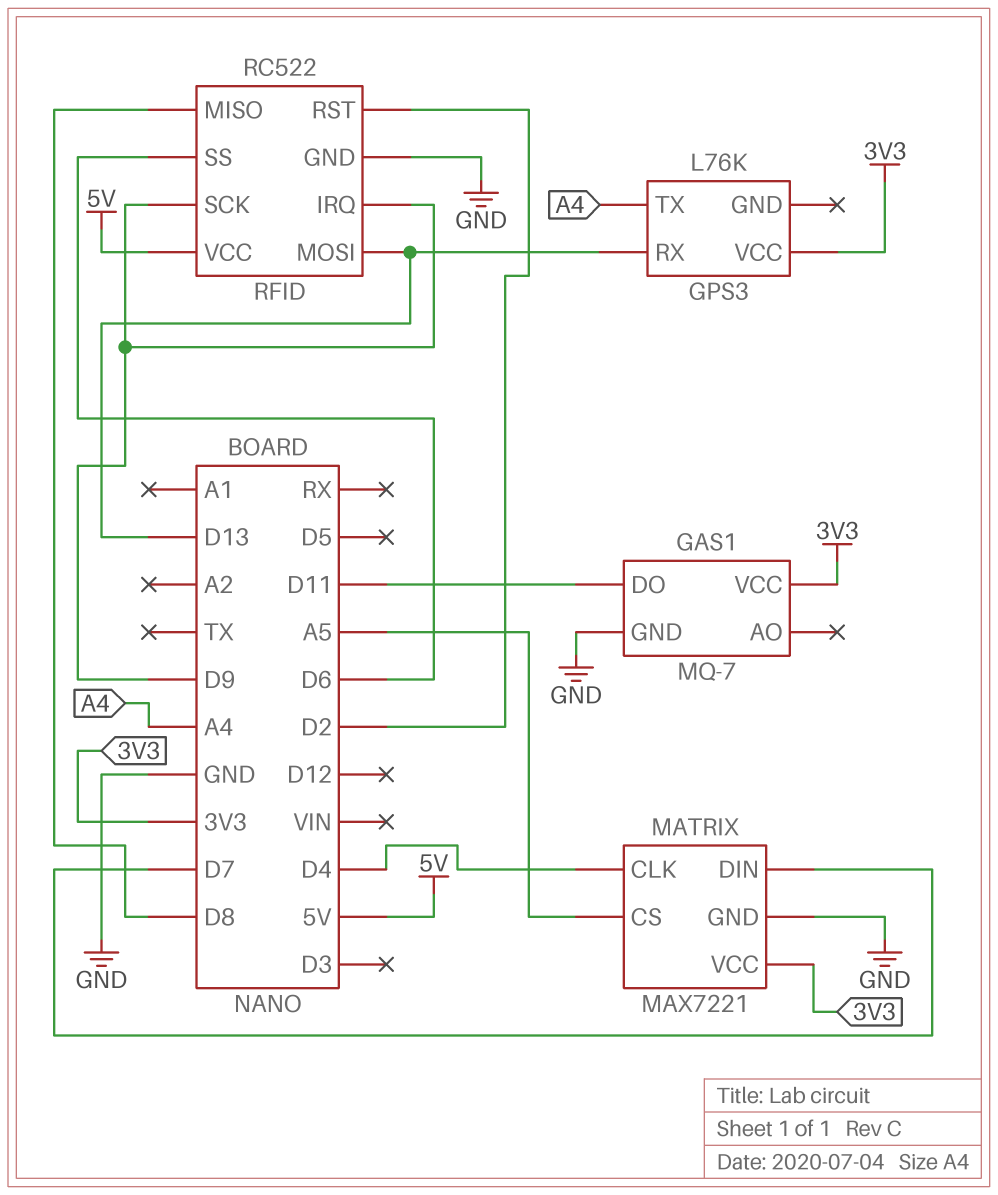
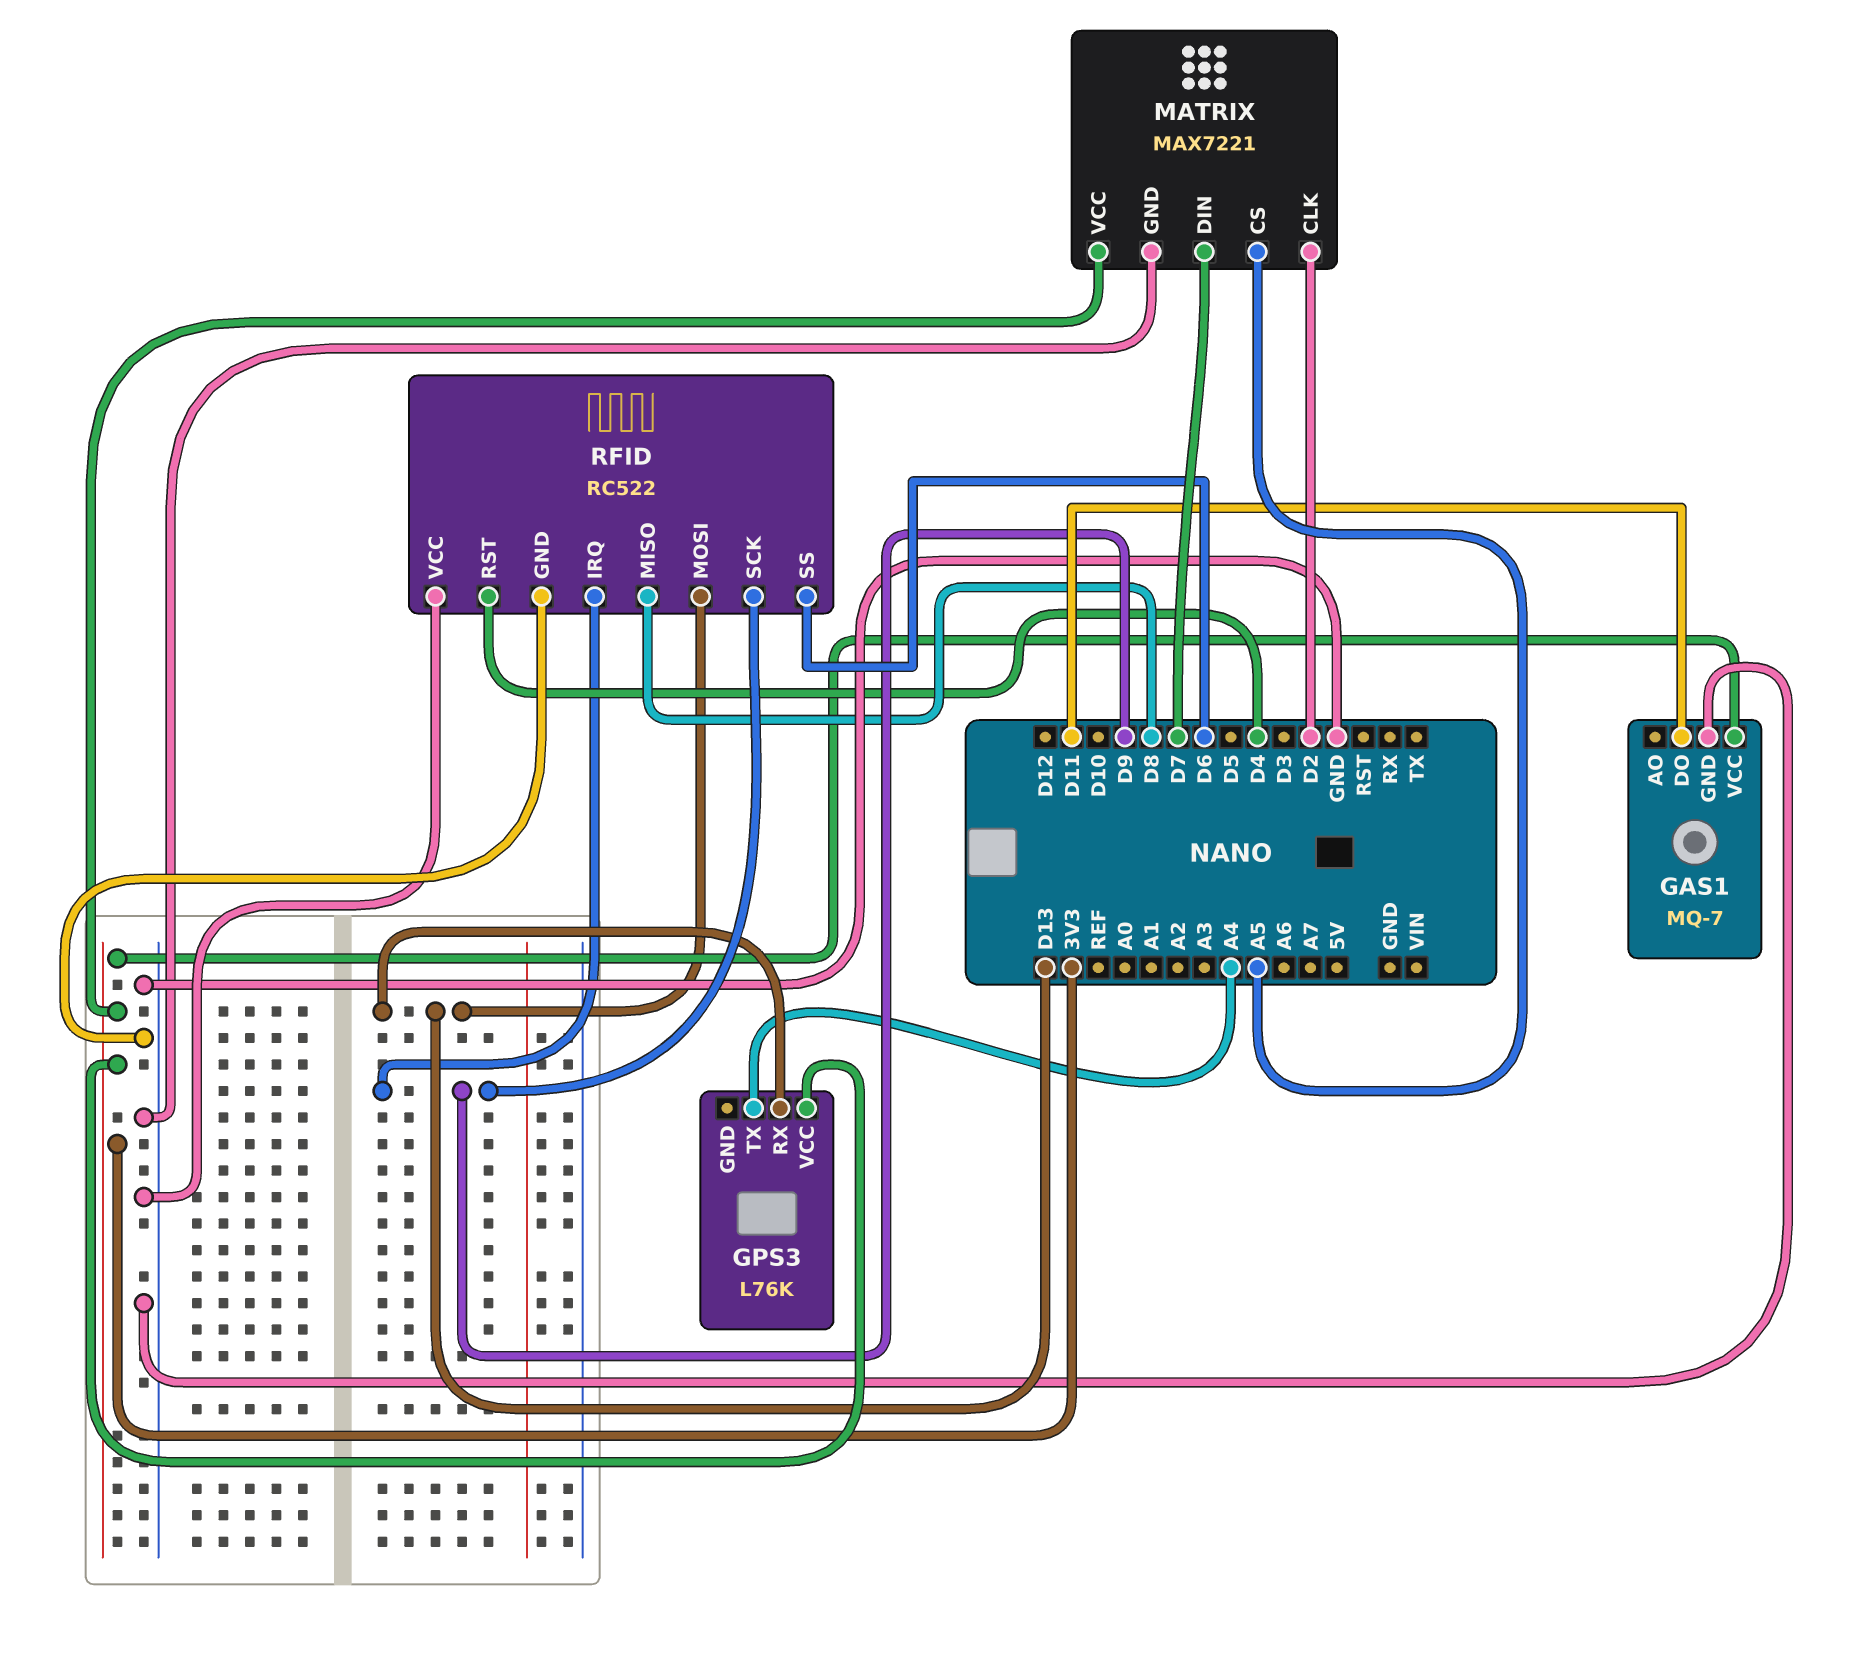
MATRIX pin CLK: D4 -> D2
RFID pin RST: D2 -> D4
RFID pin VCC: 5V -> GND

